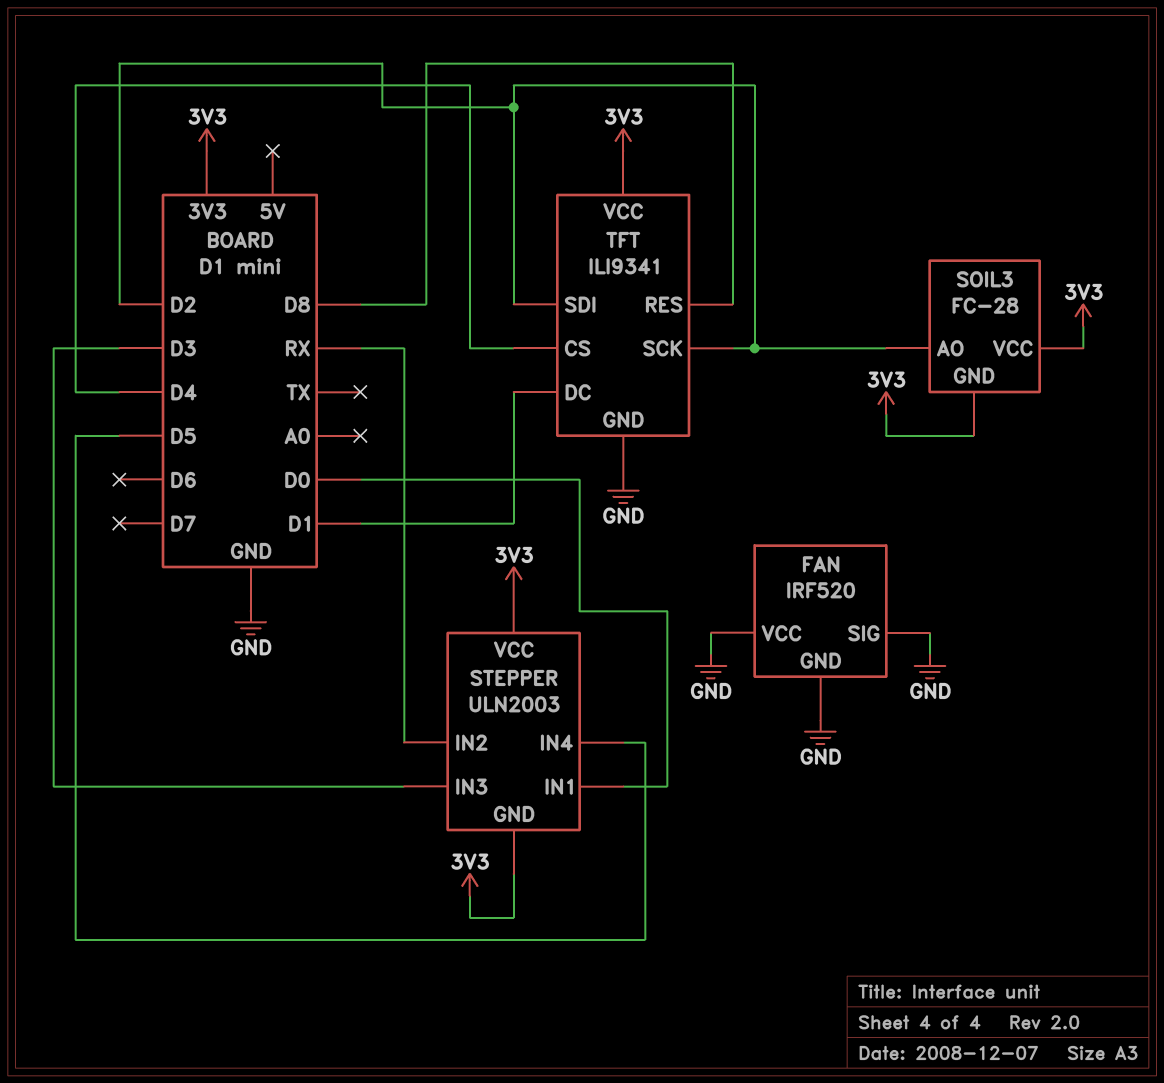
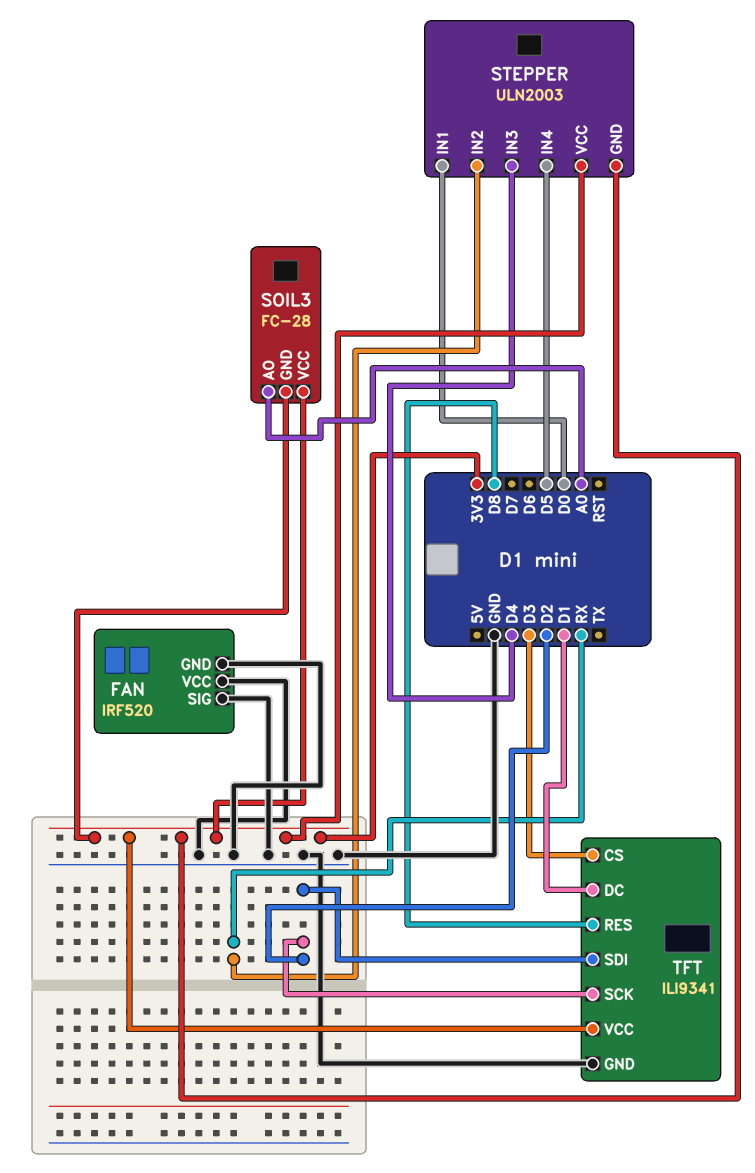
SOIL3 pin AO: D2 -> A0
STEPPER pin IN3: D3 -> D4
TFT pin CS: D4 -> D3

